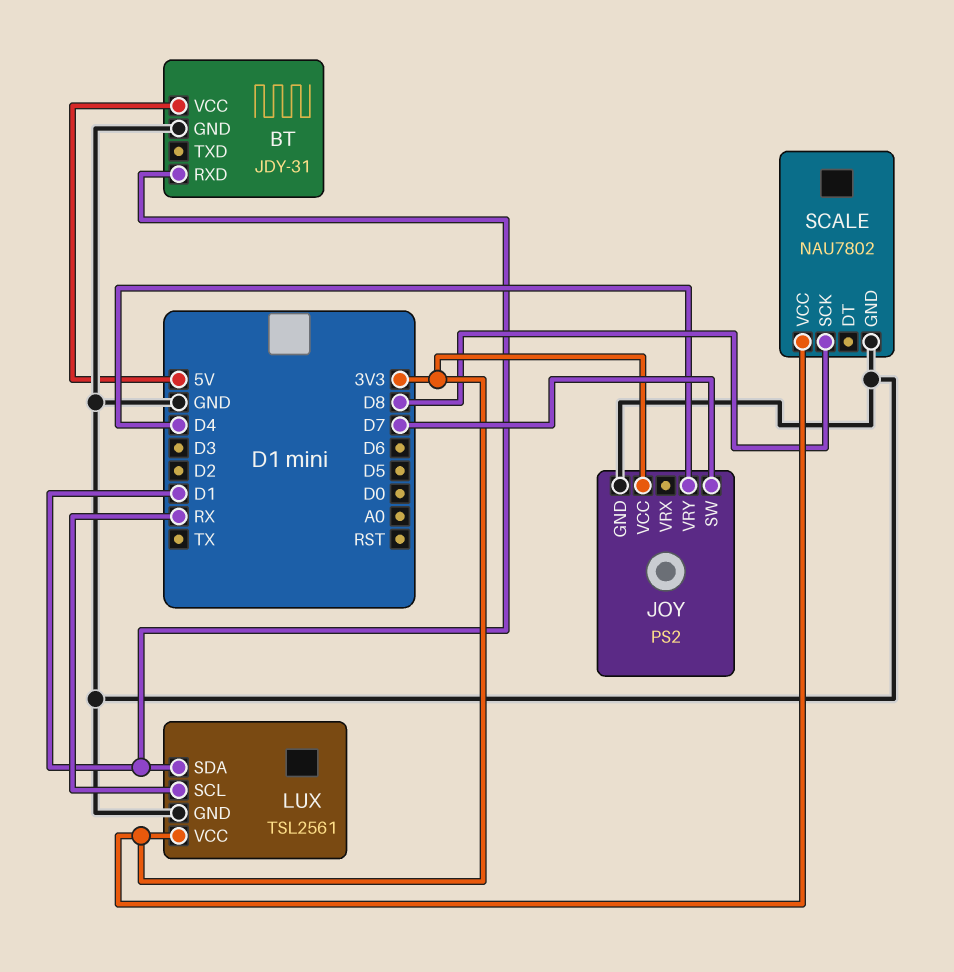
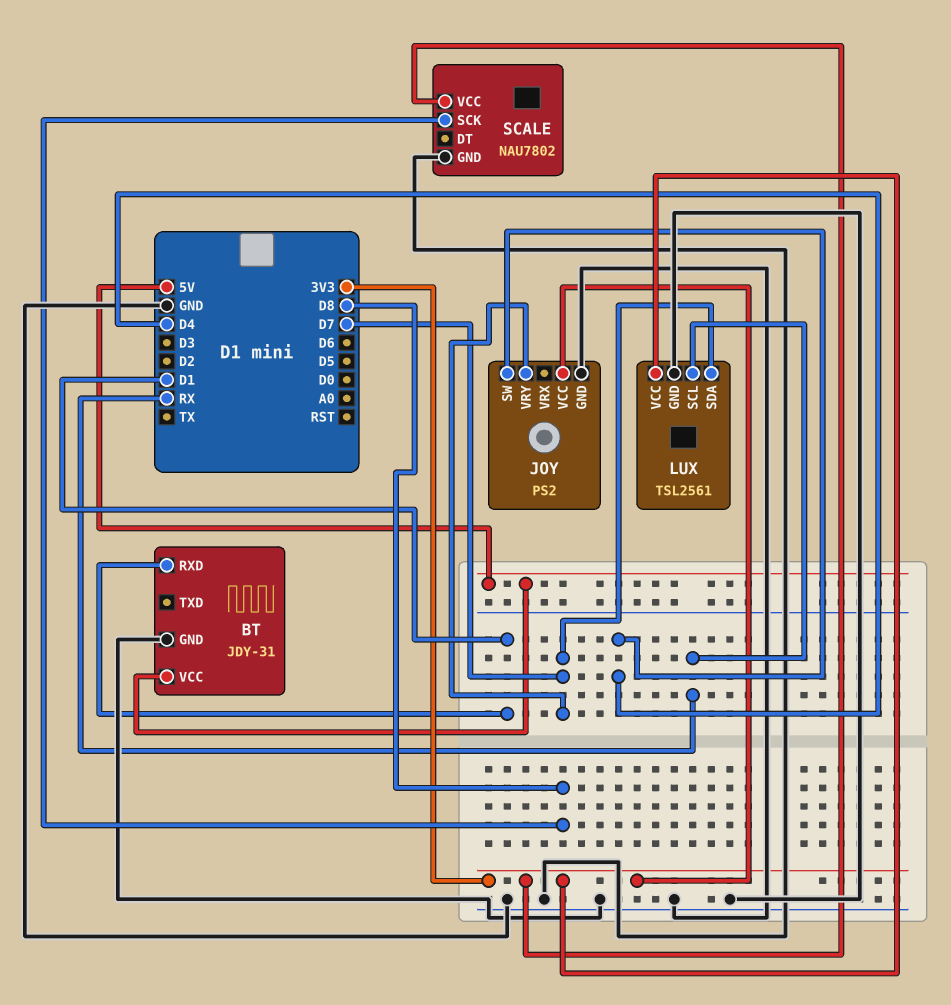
JOY pin SW: D7 -> D4
JOY pin VRY: D4 -> D7
LUX pin SDA: D1 -> D7

